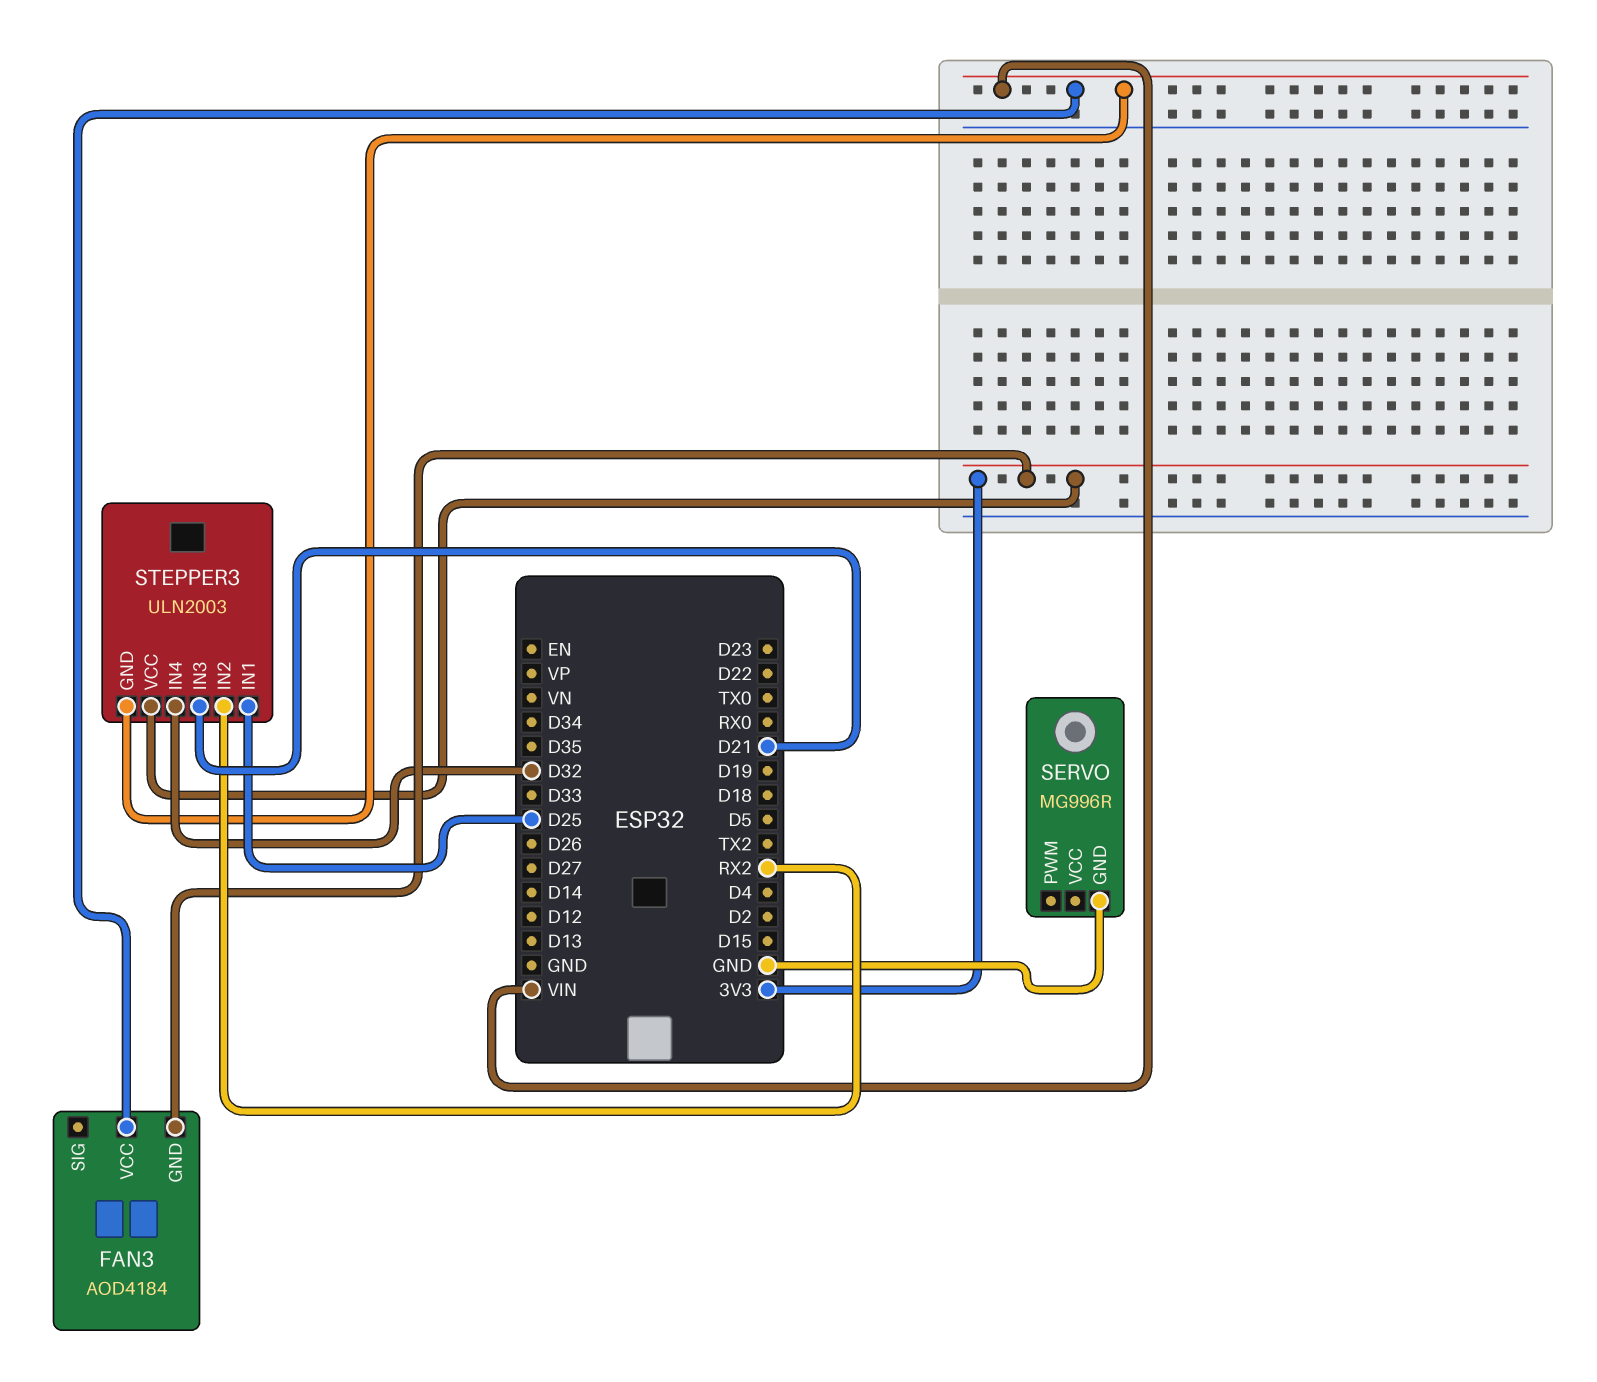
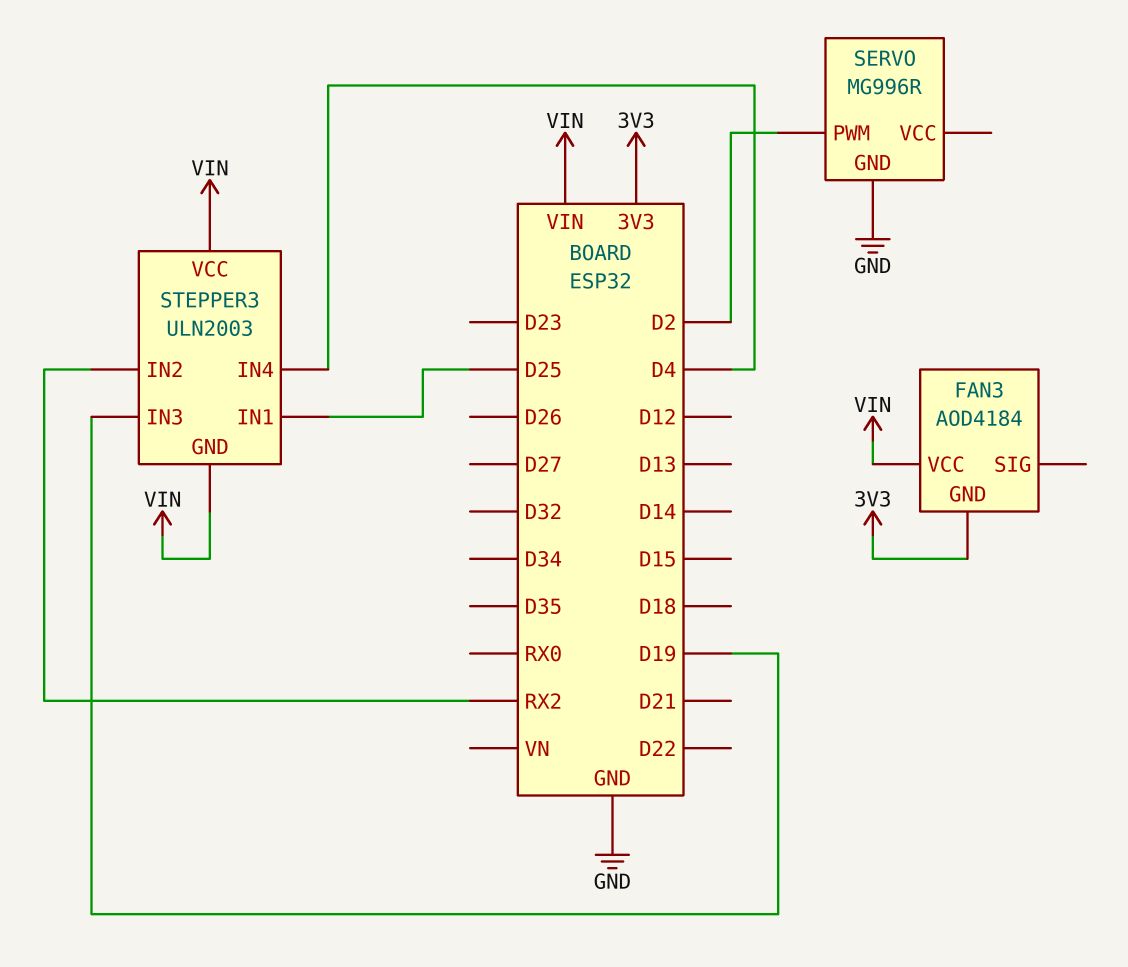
SERVO pin PWM: none -> D2
STEPPER3 pin IN3: D21 -> D19
STEPPER3 pin IN4: D32 -> D4
STEPPER3 pin VCC: 3V3 -> VIN

